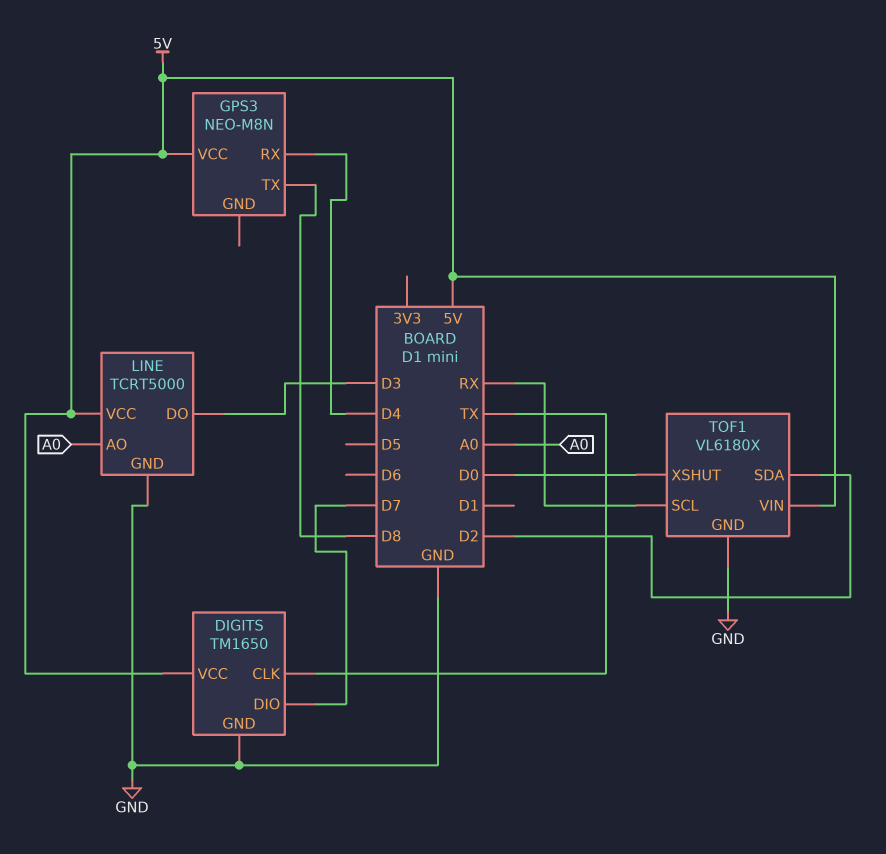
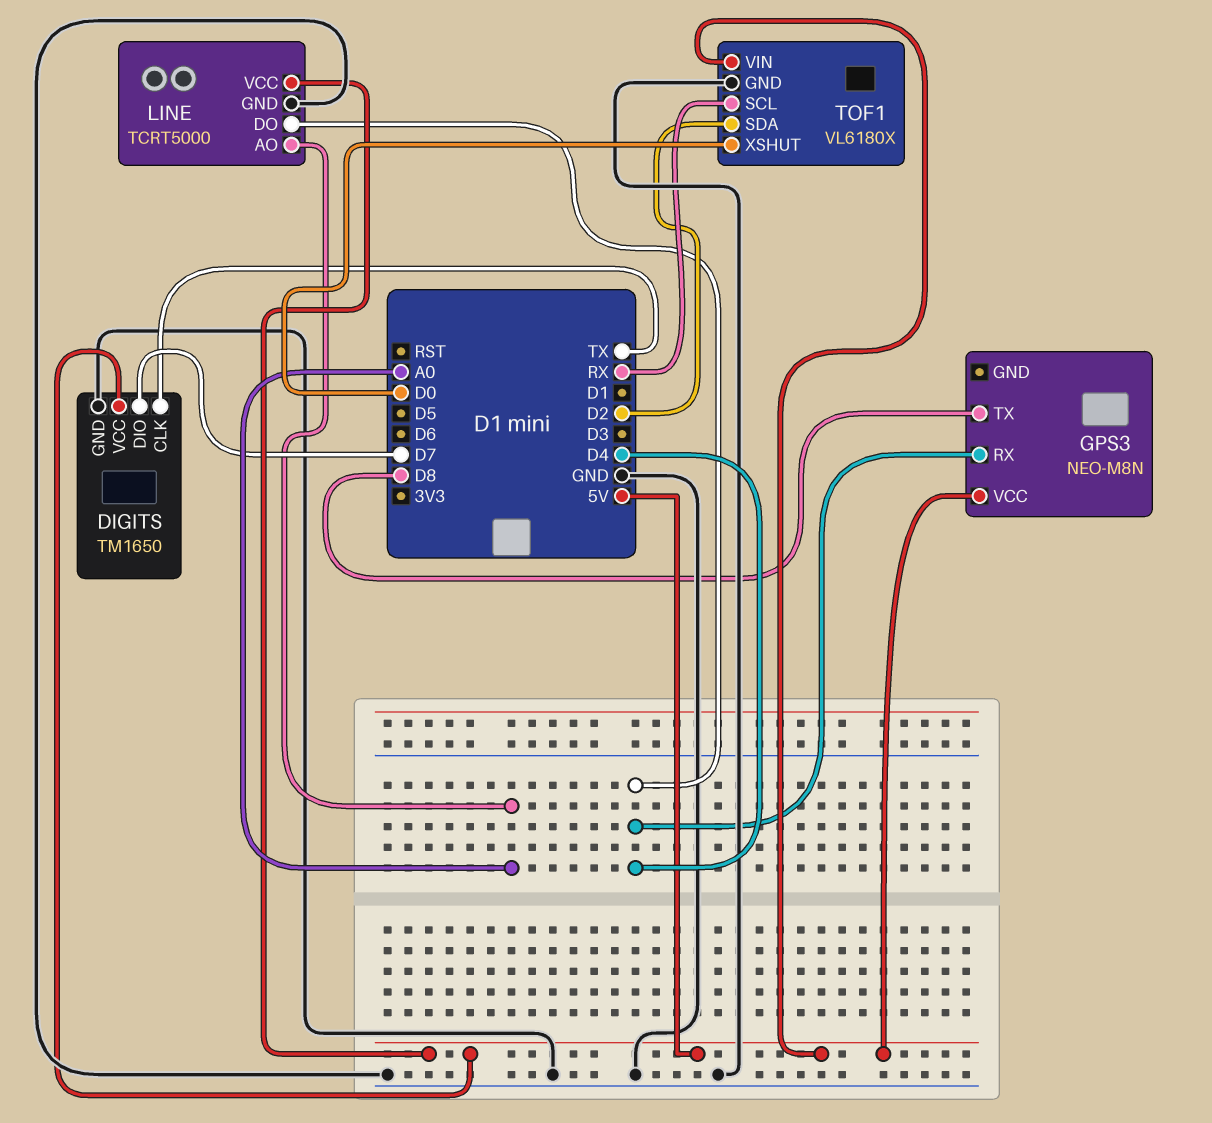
LINE pin DO: D3 -> D4

